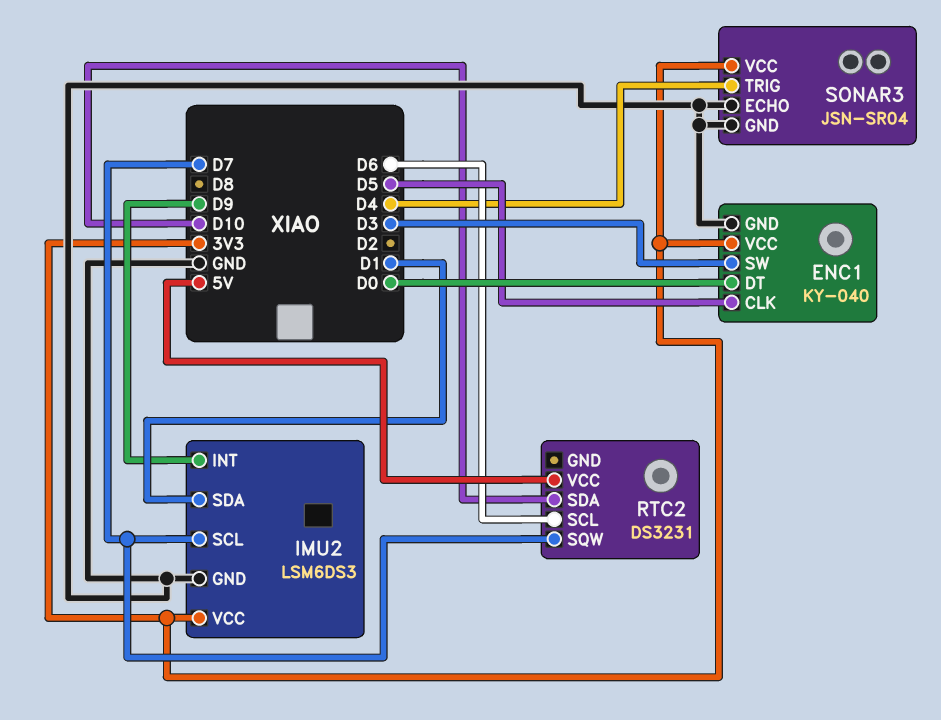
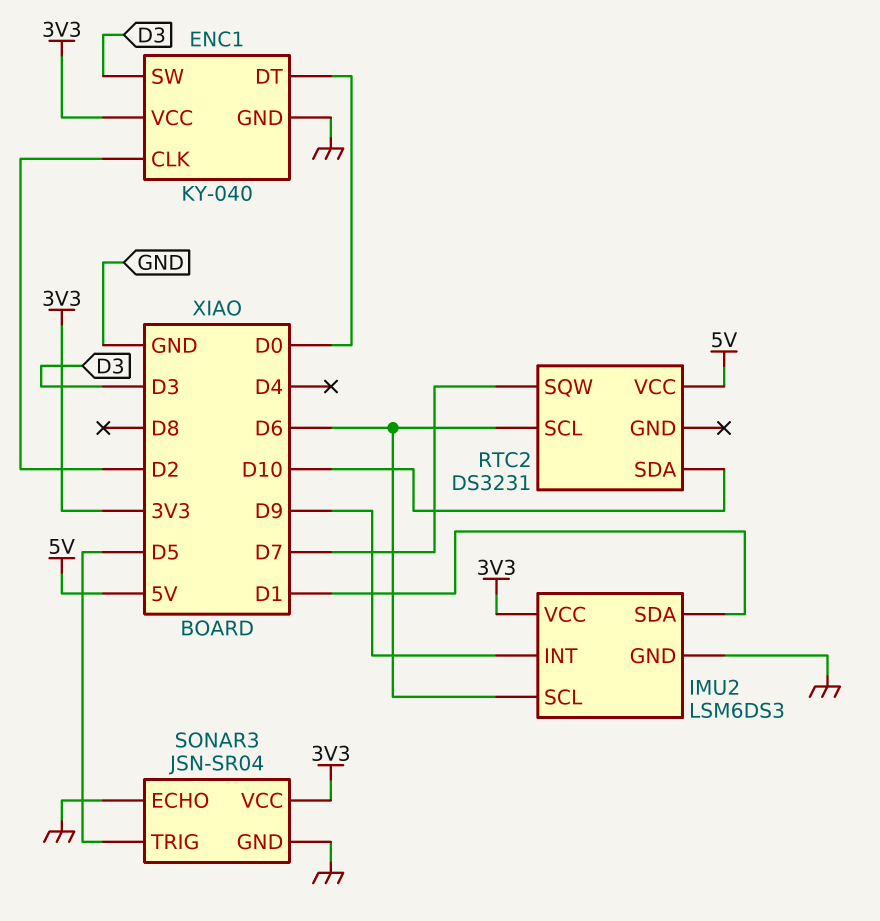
ENC1 pin CLK: D5 -> D2
IMU2 pin SCL: D7 -> D6
SONAR3 pin TRIG: D4 -> D5

